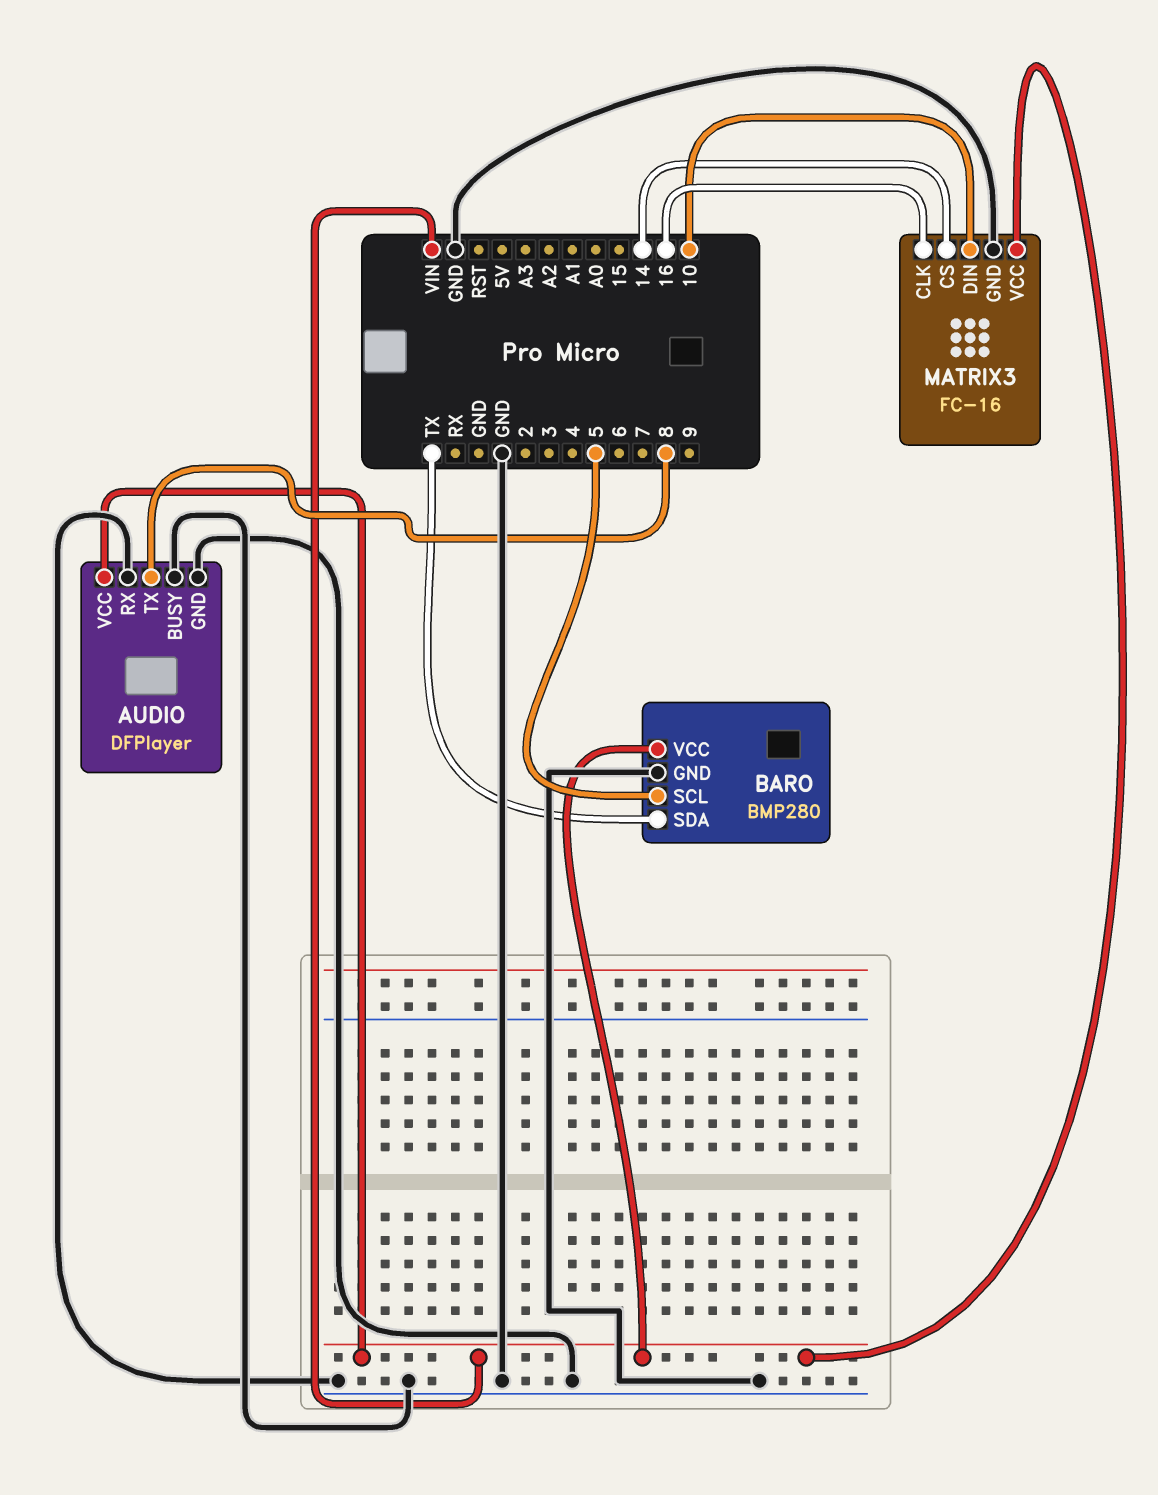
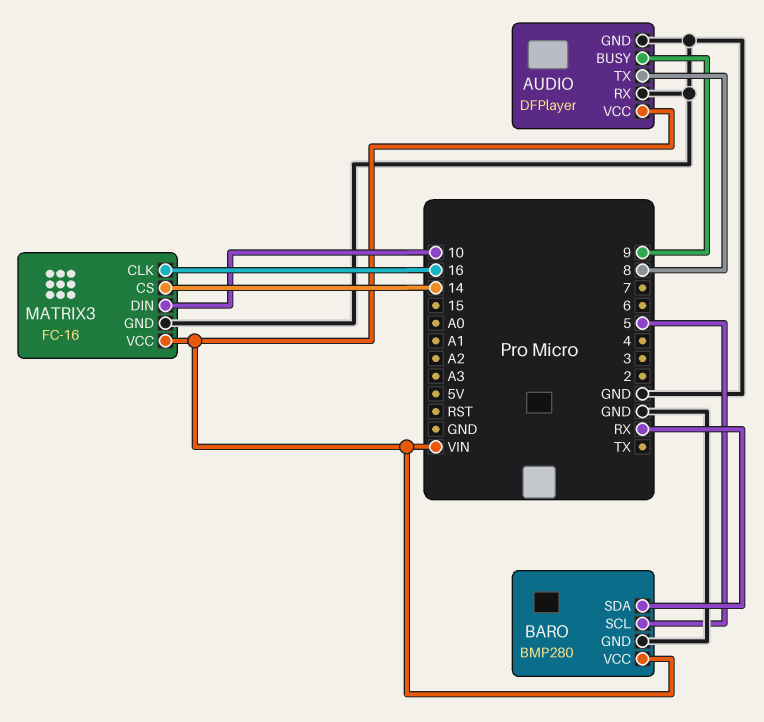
AUDIO pin BUSY: GND -> 9
BARO pin SDA: TX -> RX

